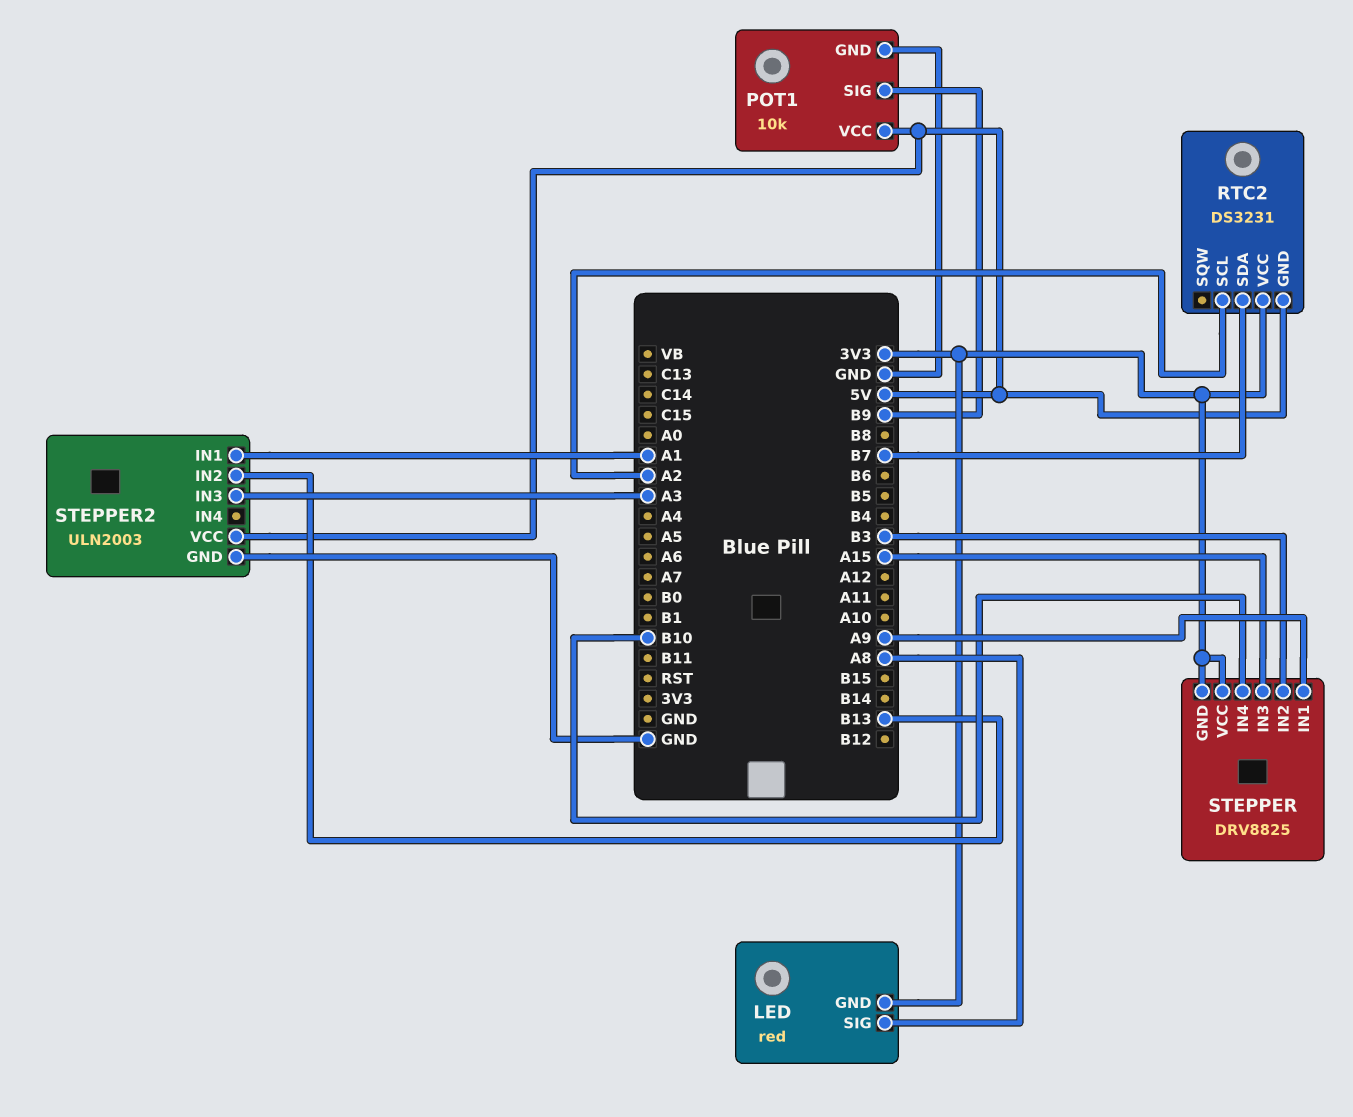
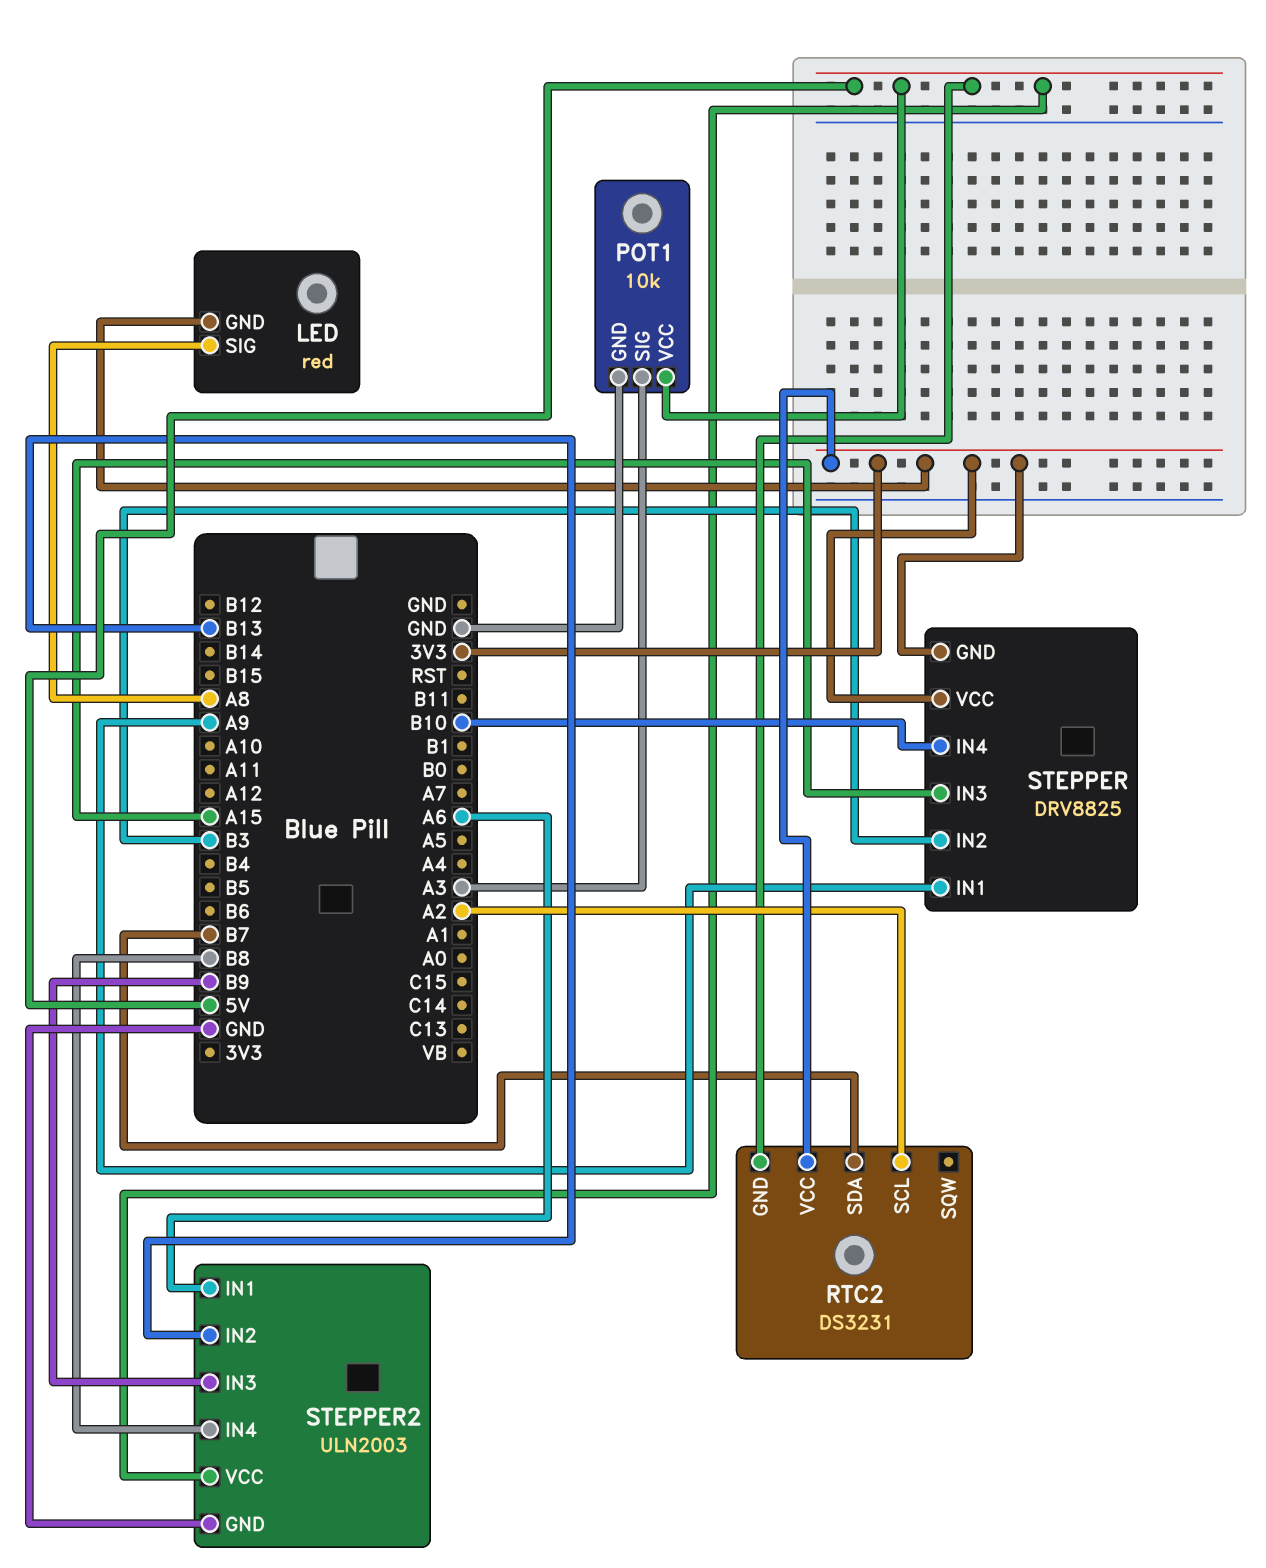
POT1 pin SIG: B9 -> A3
STEPPER2 pin IN1: A1 -> A6
STEPPER2 pin IN3: A3 -> B9
STEPPER2 pin IN4: none -> B8

